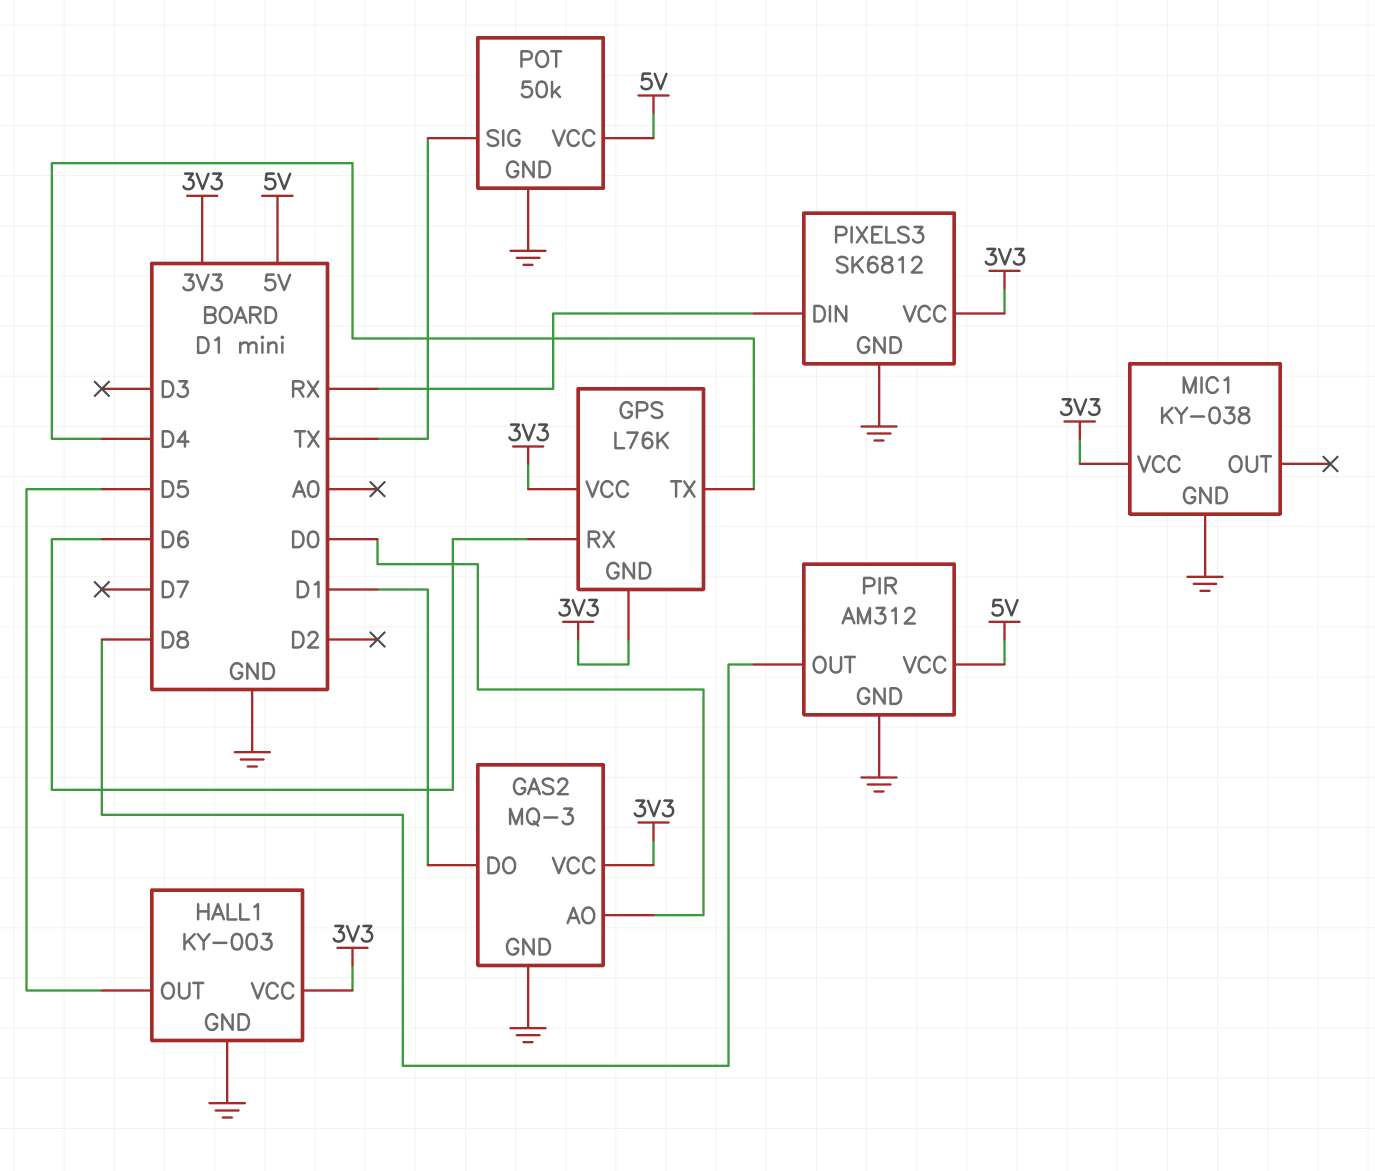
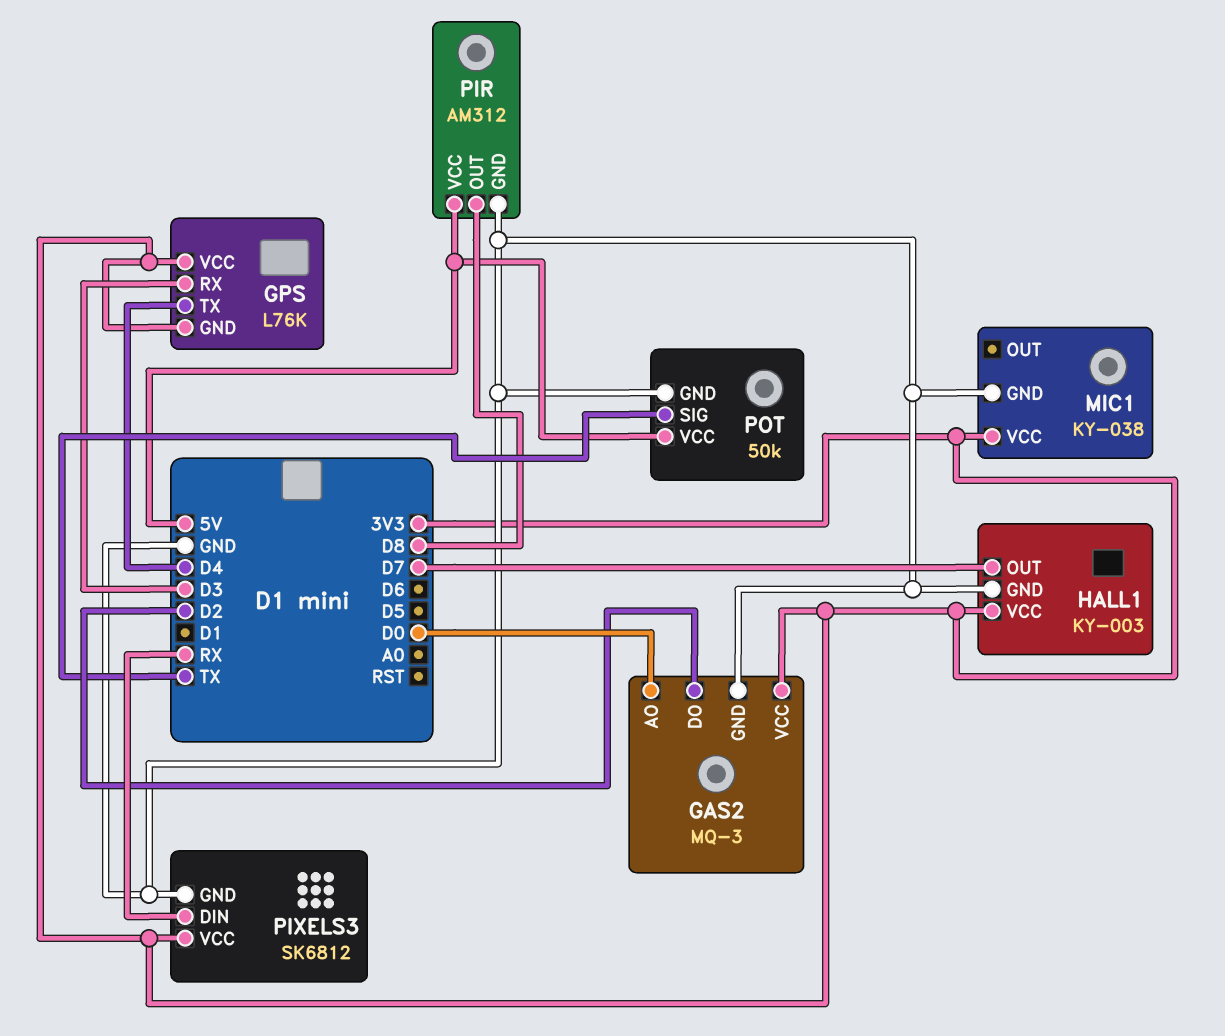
GAS2 pin DO: D1 -> D2
GPS pin RX: D6 -> D3
HALL1 pin OUT: D5 -> D7

